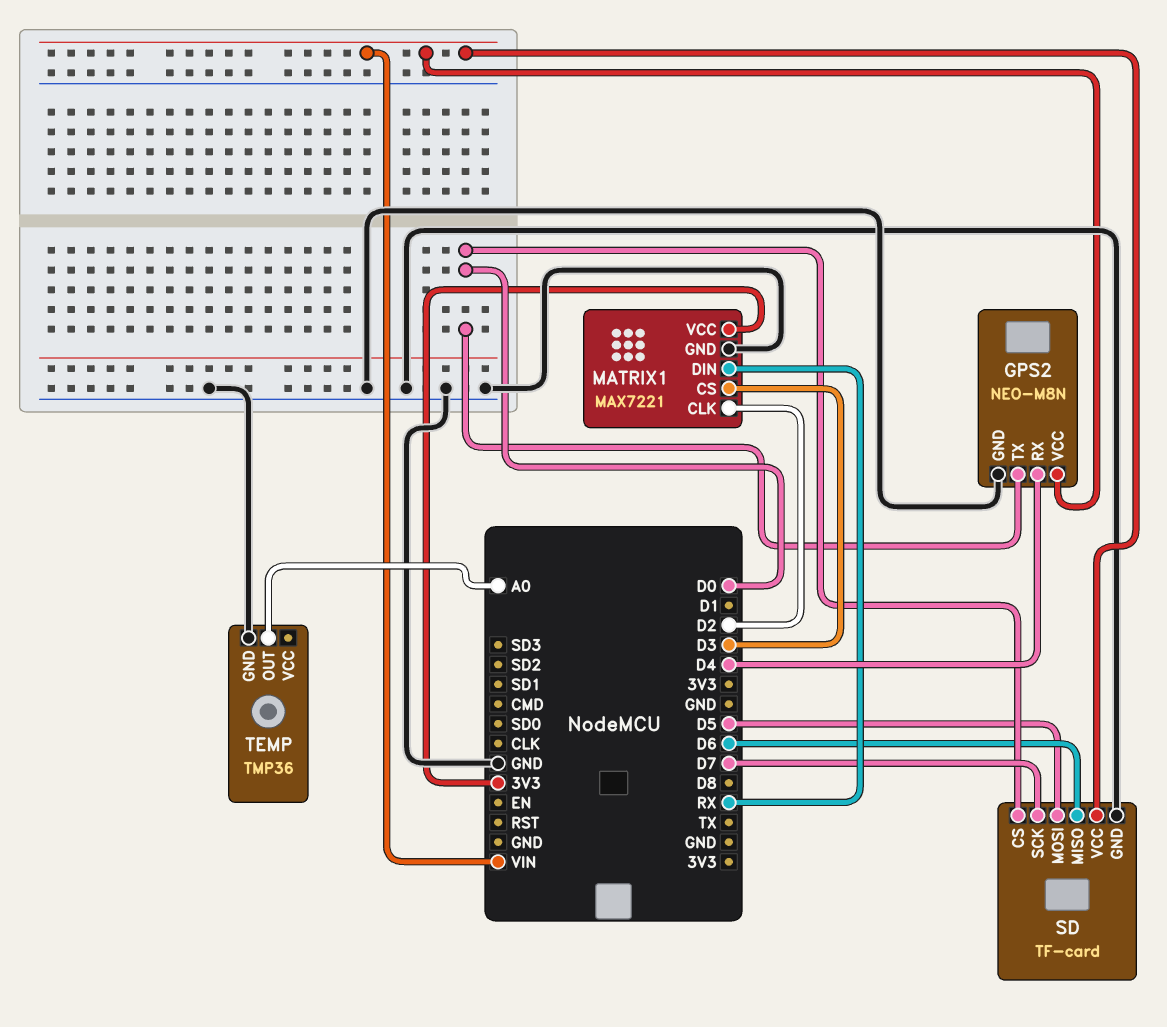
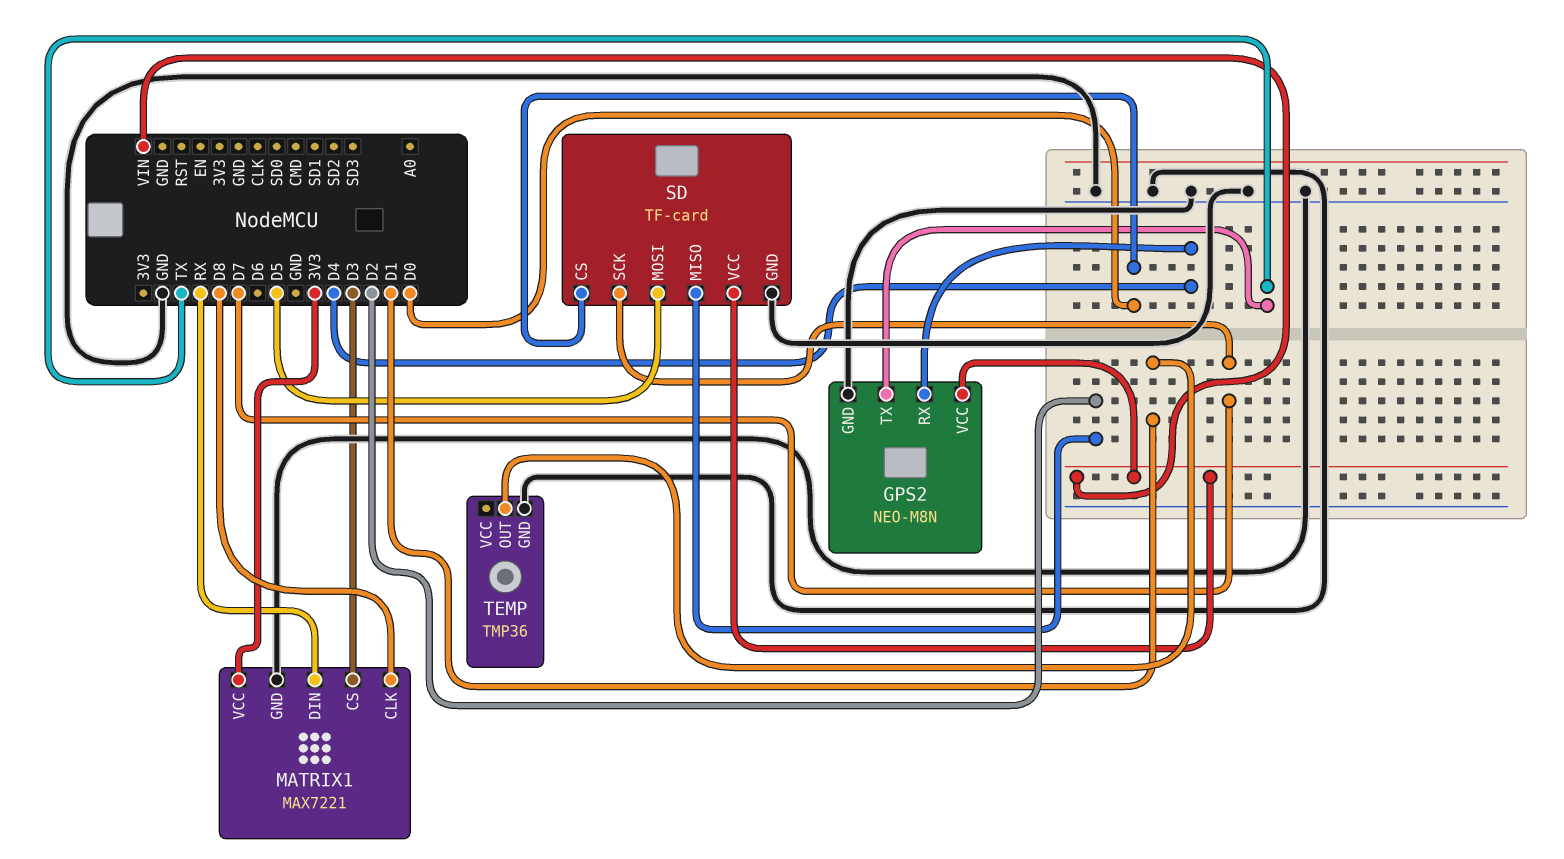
GPS2 pin TX: D0 -> TX
MATRIX1 pin CLK: D2 -> D8
SD pin MISO: D6 -> D2
TEMP pin OUT: A0 -> D1

